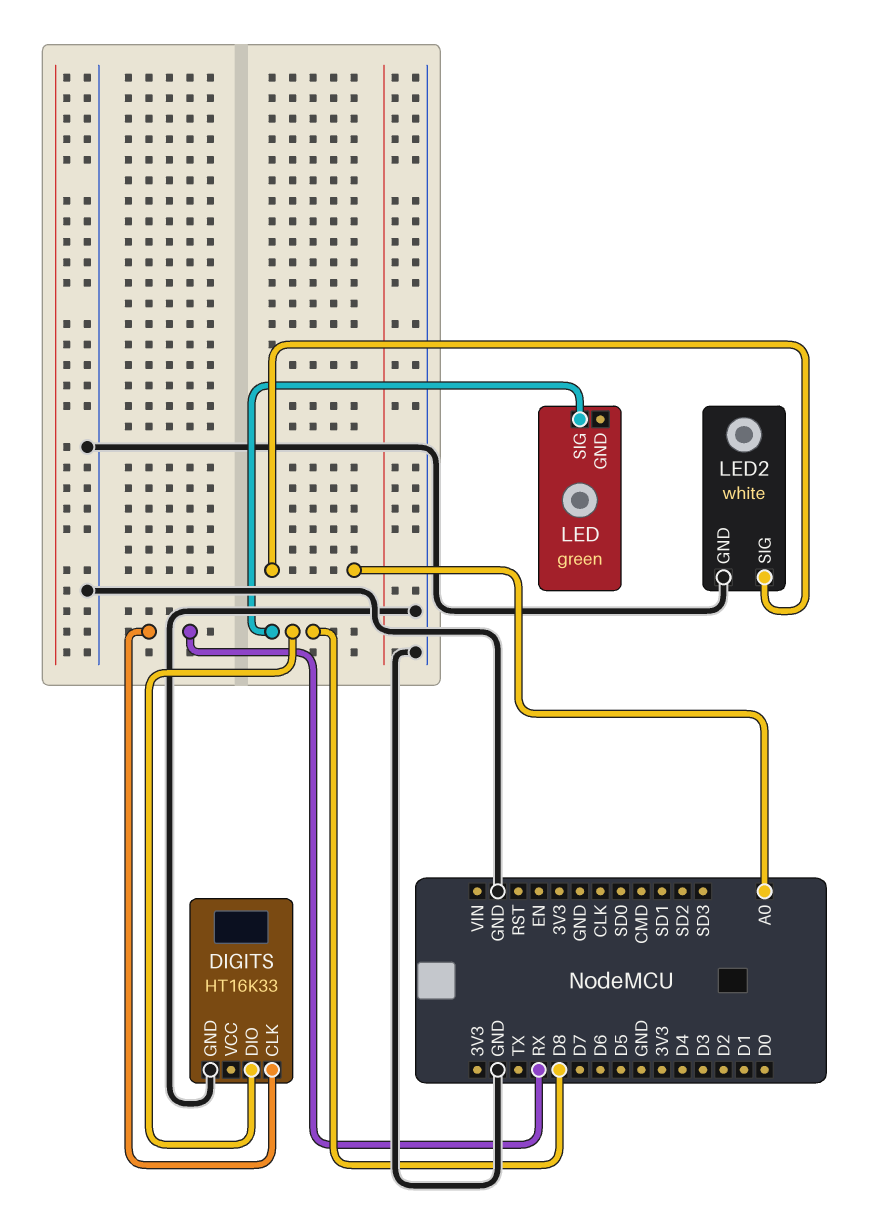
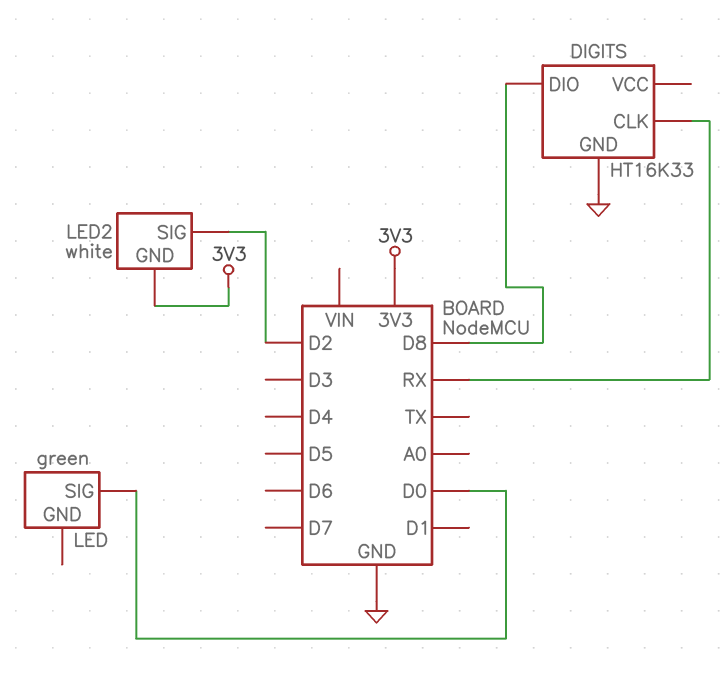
LED pin SIG: D8 -> D0
LED2 pin GND: GND -> 3V3
LED2 pin SIG: A0 -> D2

